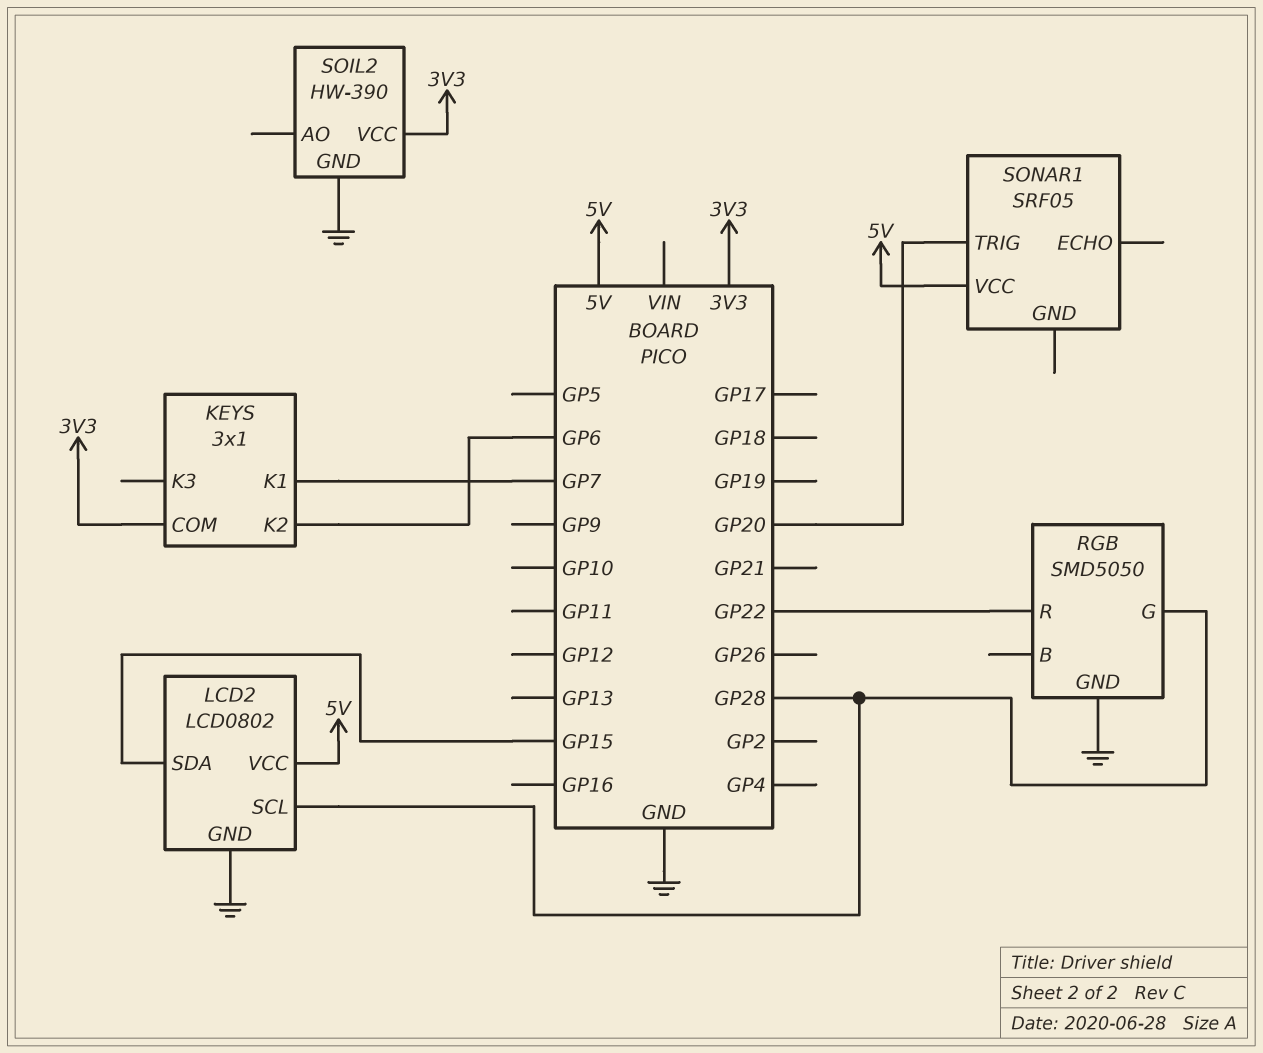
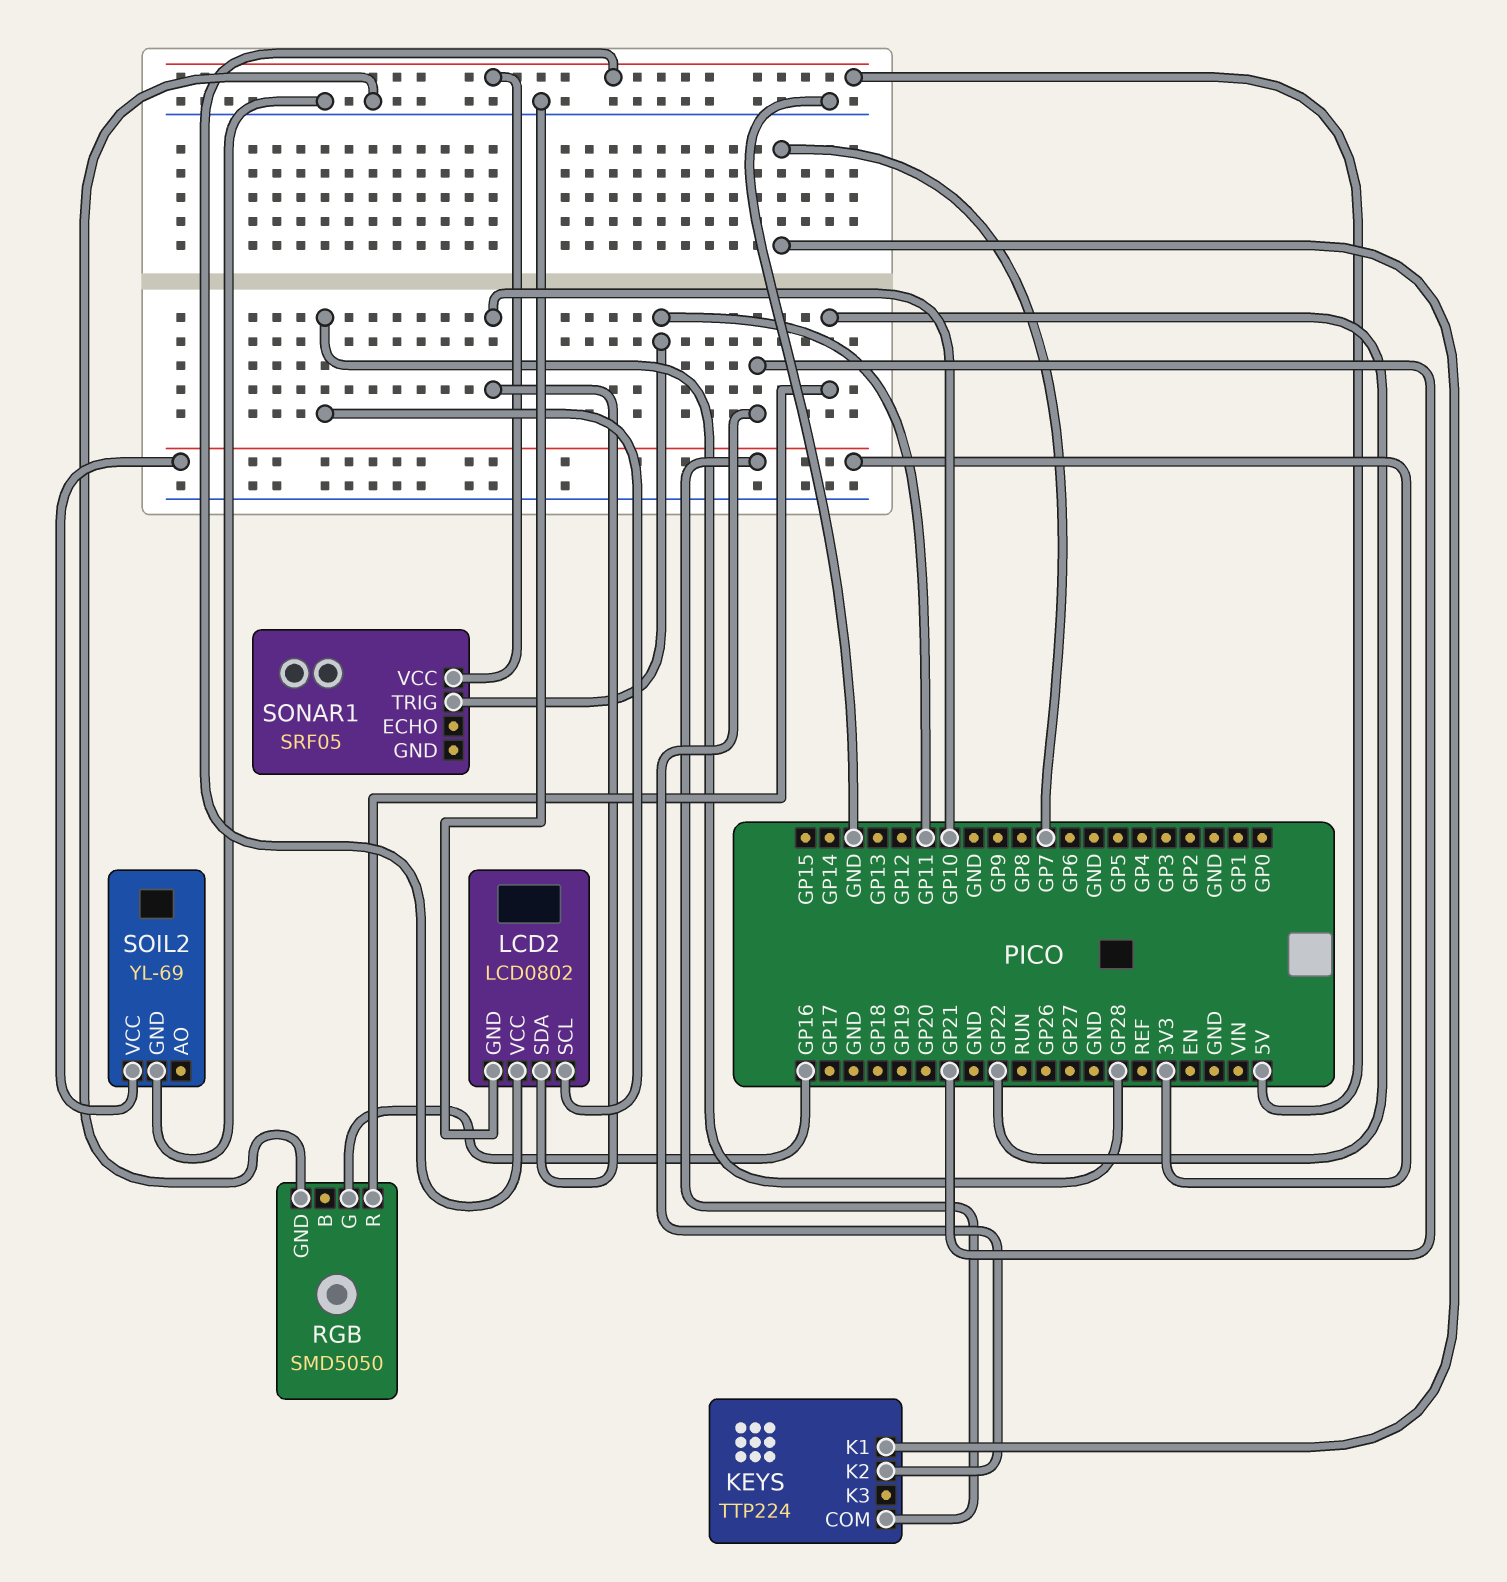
KEYS: 3x1 -> TTP224
KEYS pin K2: GP6 -> GP21
LCD2 pin SDA: GP15 -> GP10
RGB pin G: GP28 -> GP16
SOIL2: HW-390 -> YL-69
SONAR1 pin TRIG: GP20 -> GP11

